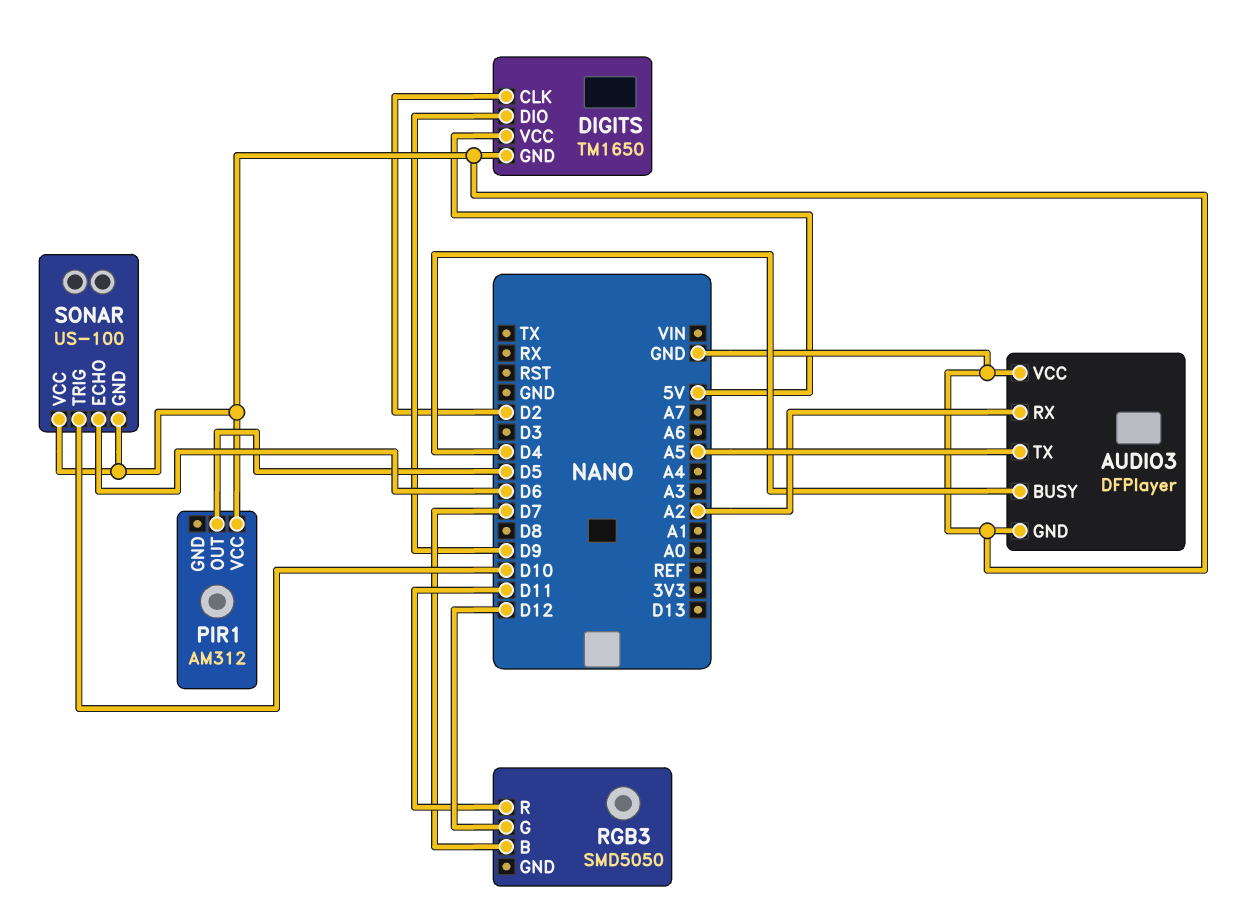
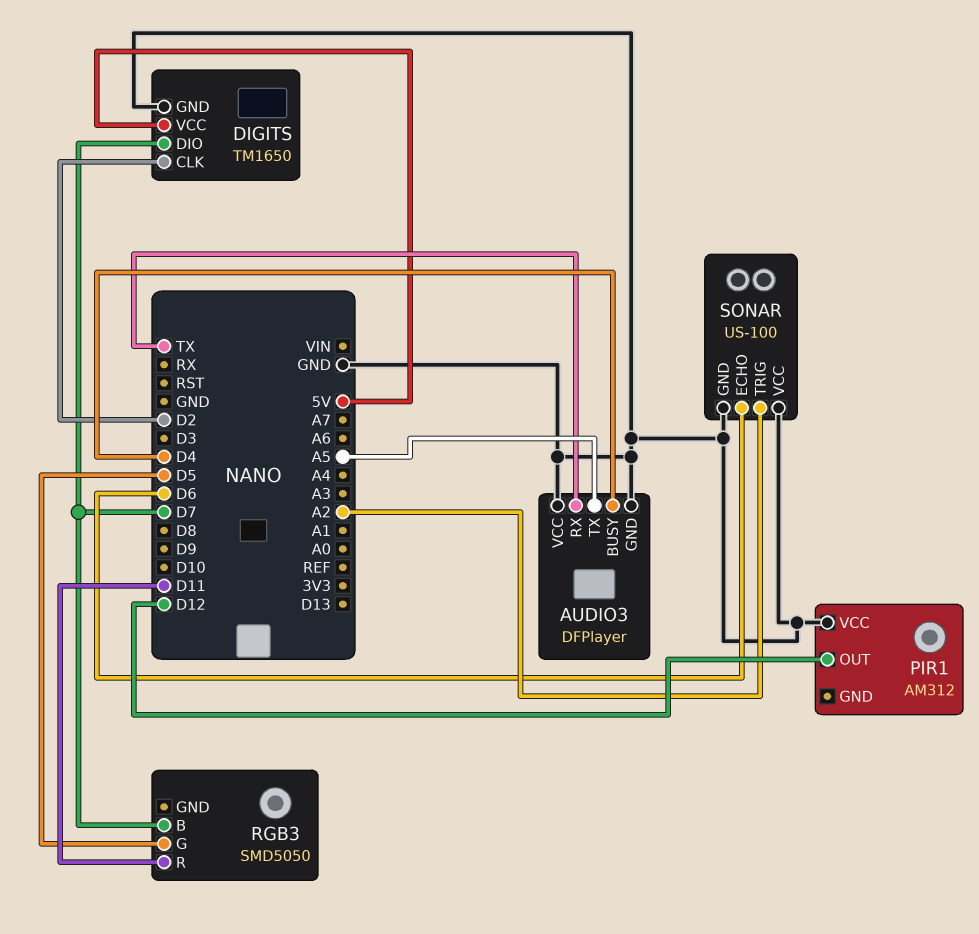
AUDIO3 pin RX: A2 -> TX
DIGITS pin DIO: D9 -> D7
PIR1 pin OUT: D5 -> D12
RGB3 pin G: D12 -> D5
SONAR pin TRIG: D10 -> A2

